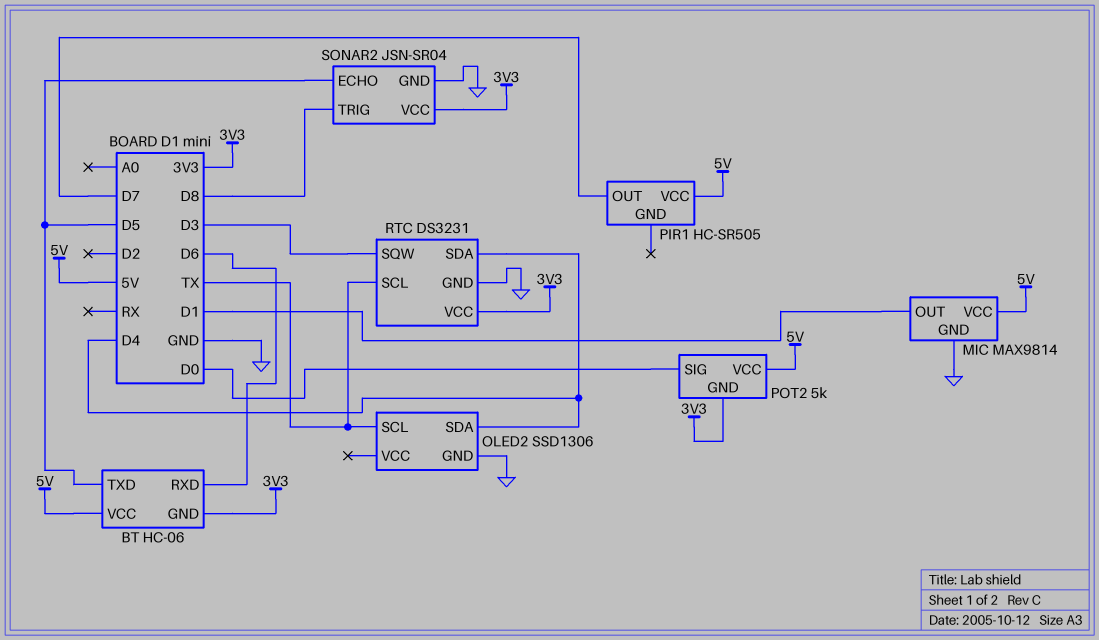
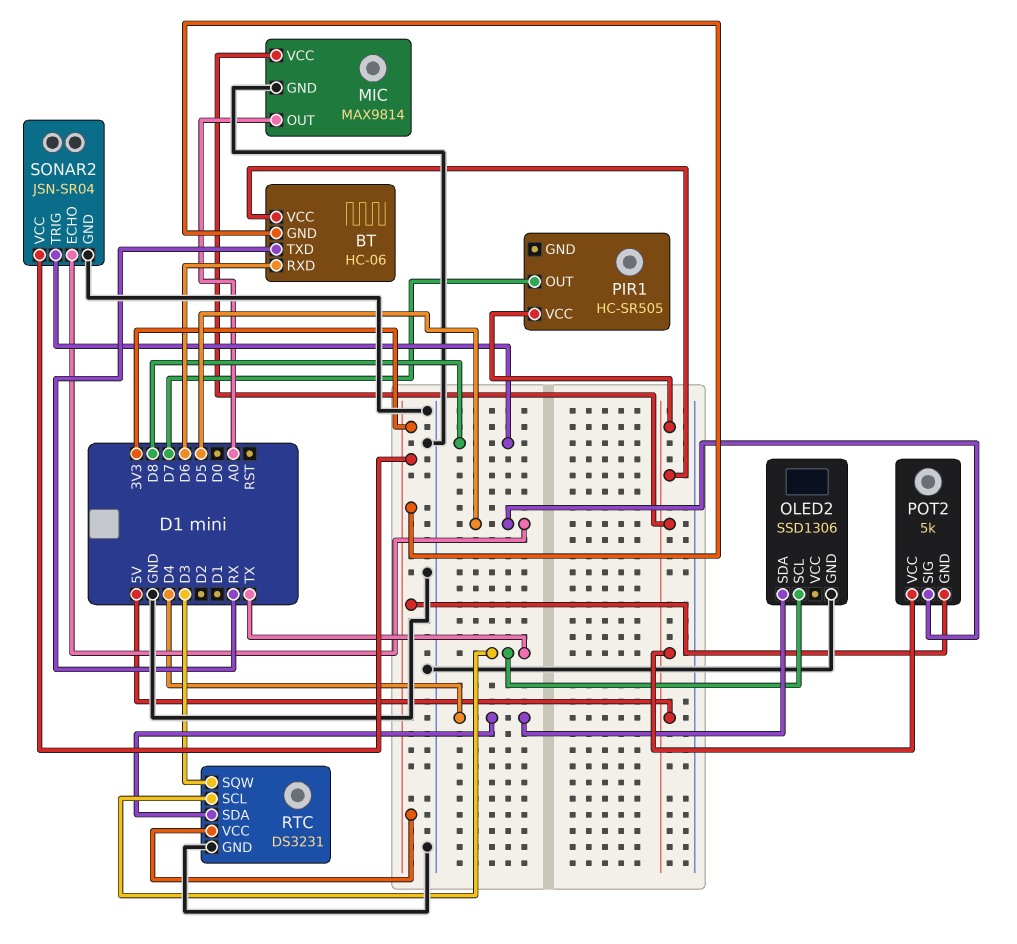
BT pin TXD: D5 -> RX
MIC pin OUT: D1 -> A0
POT2 pin SIG: D0 -> D5

